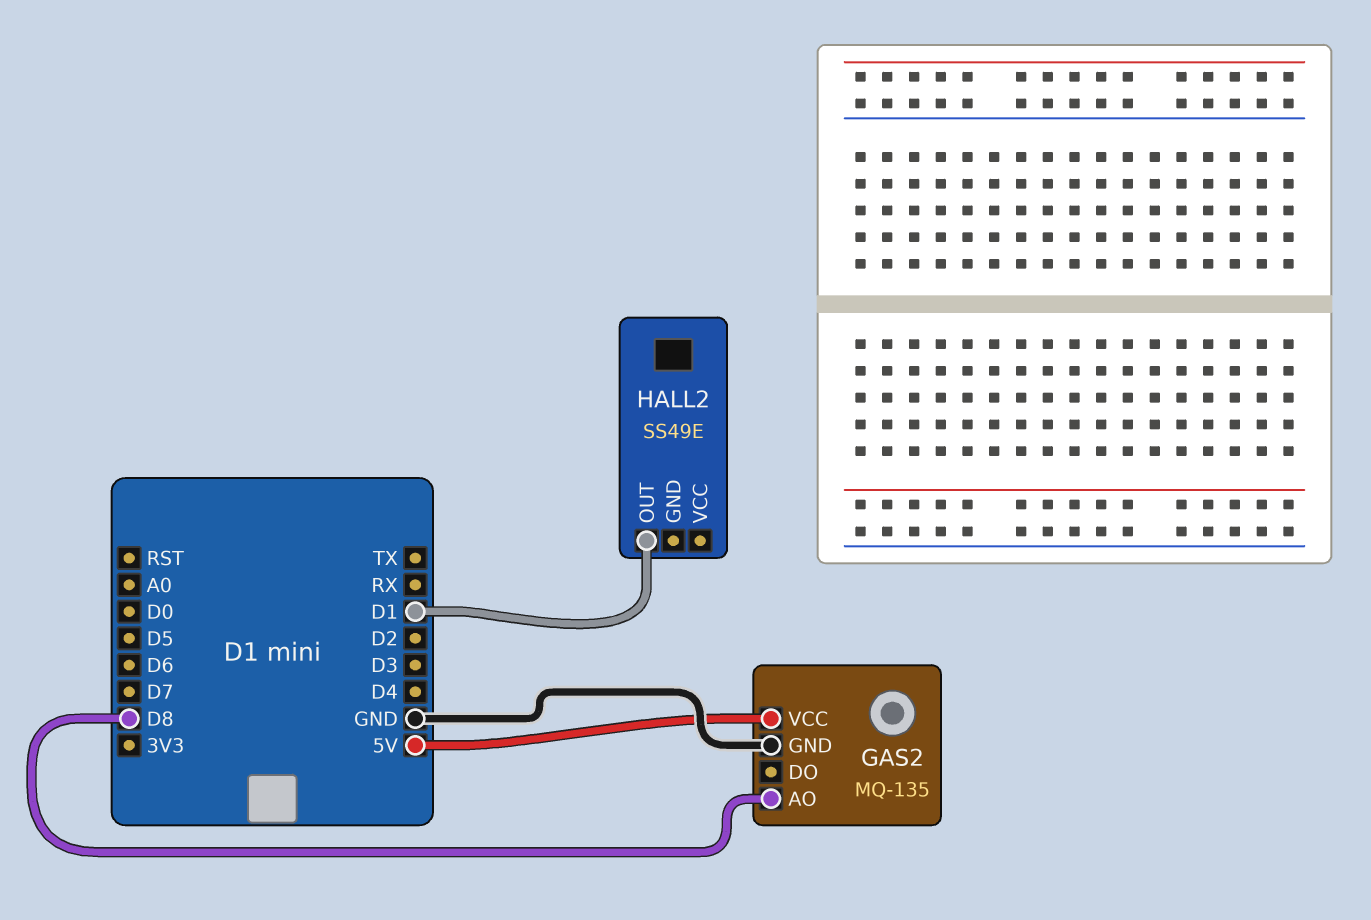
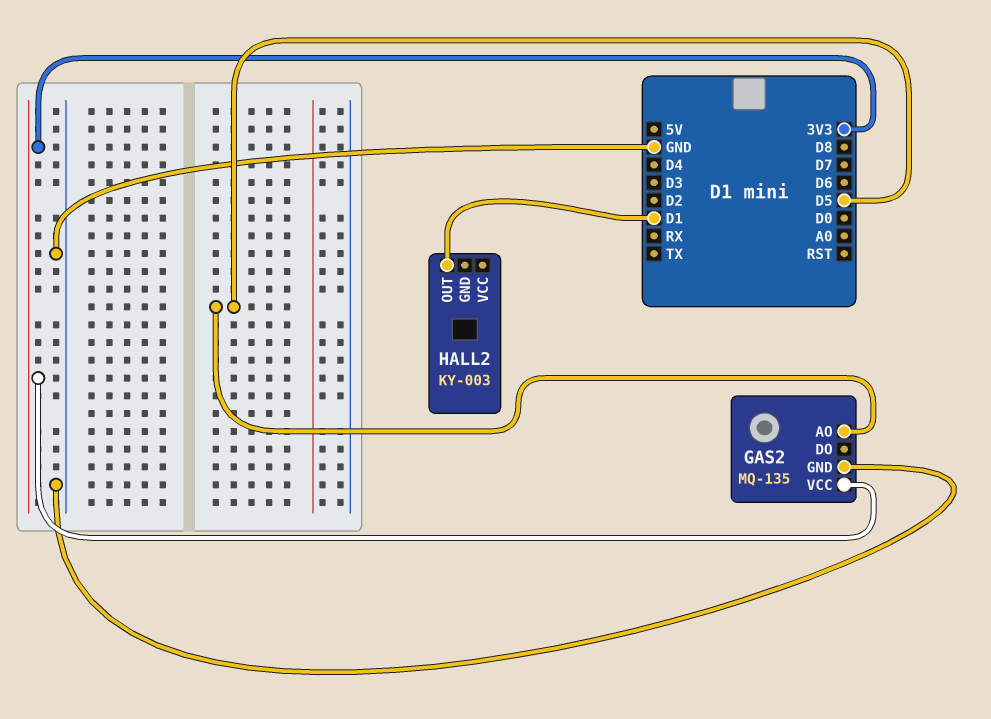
GAS2 pin AO: D8 -> D5
GAS2 pin VCC: 5V -> 3V3
HALL2: SS49E -> KY-003

